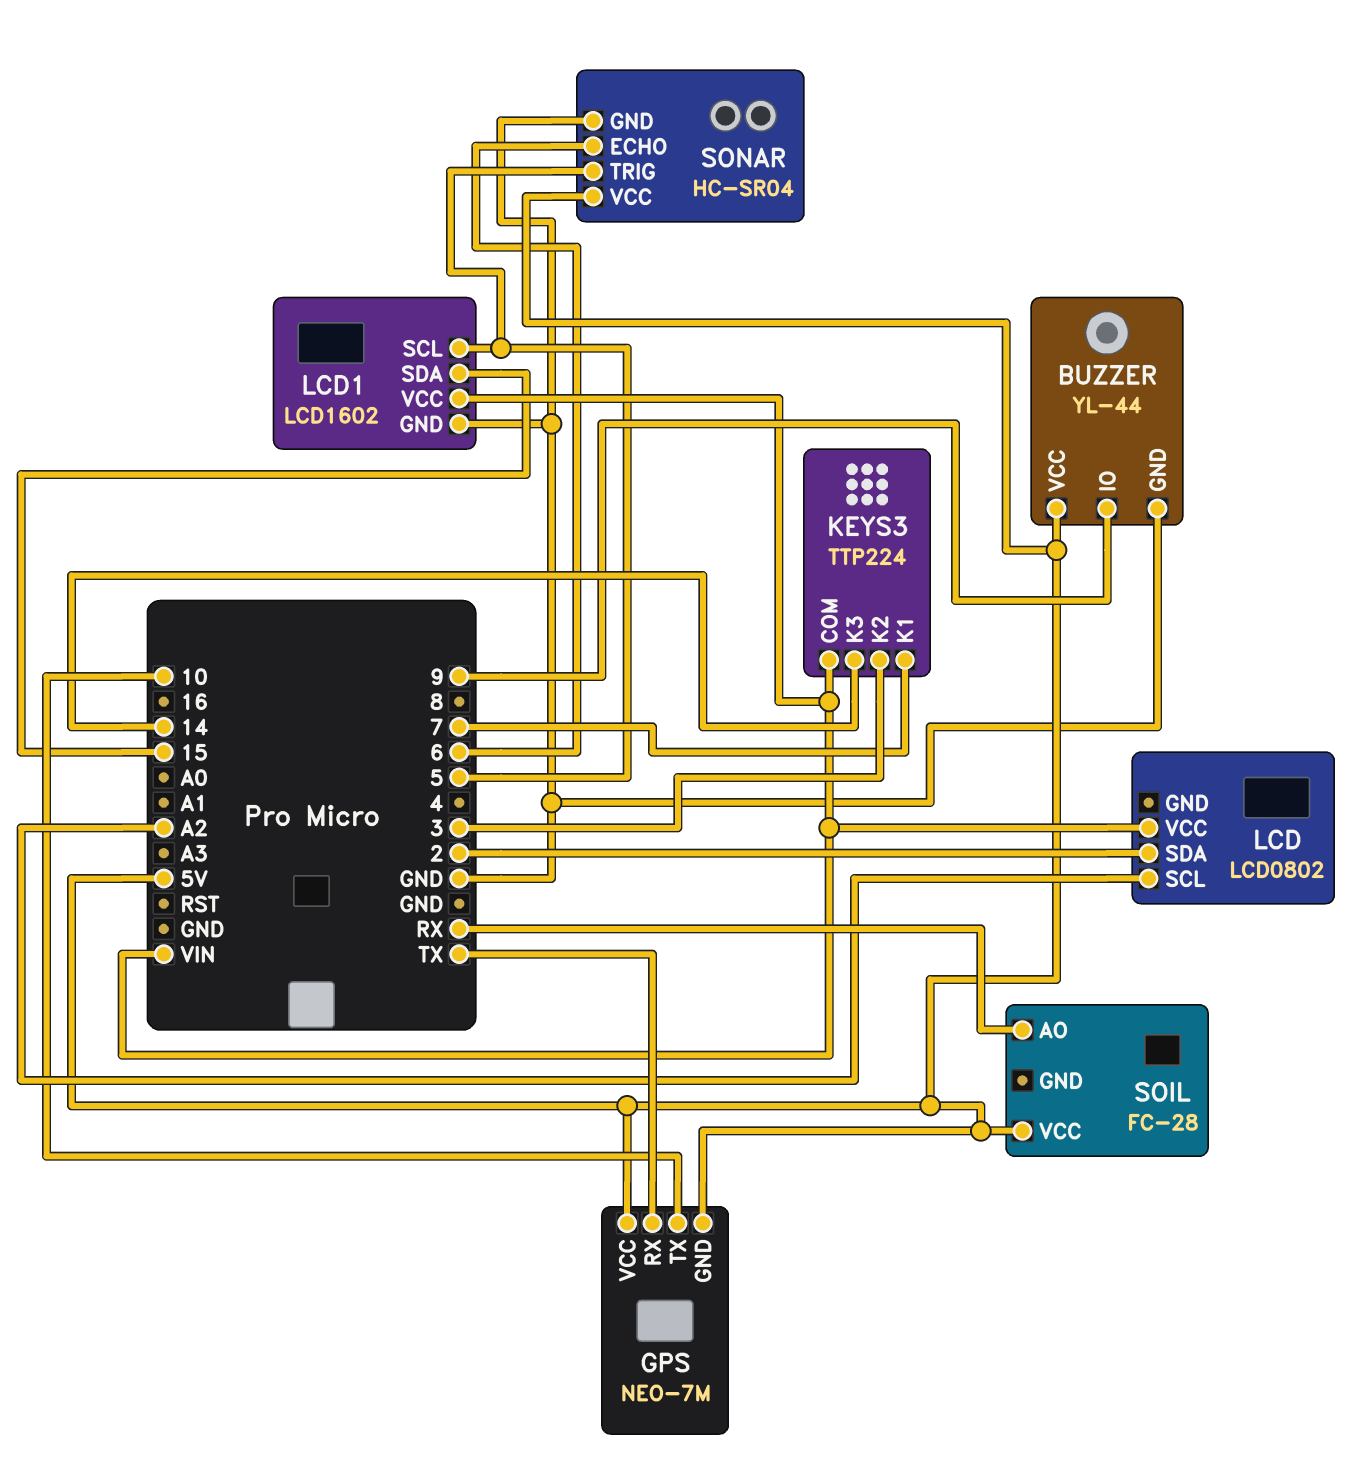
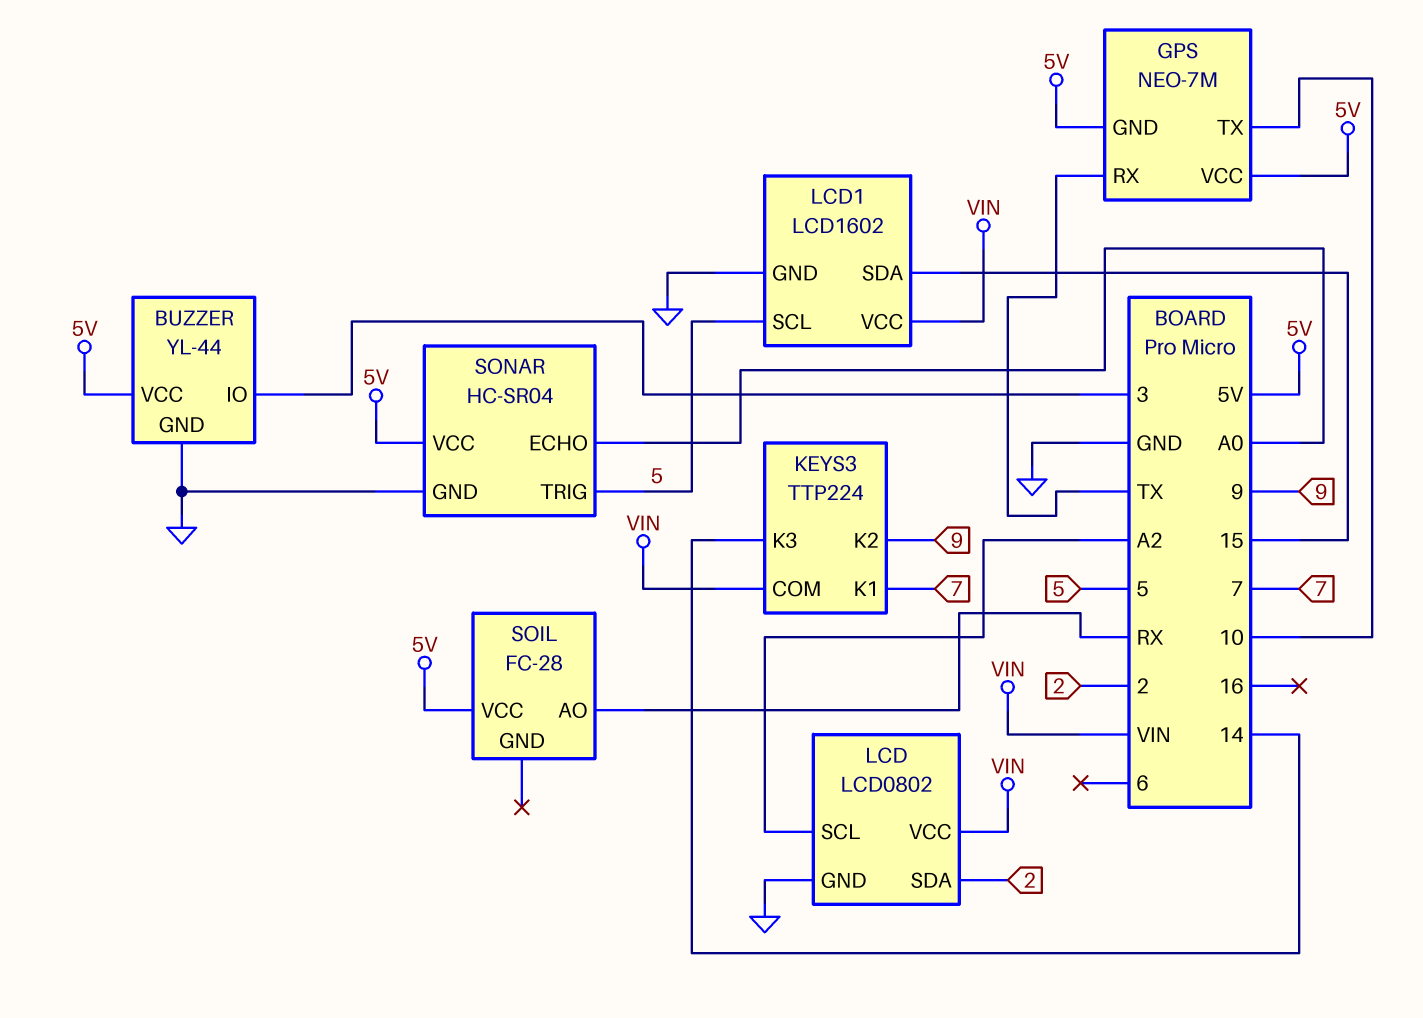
BUZZER pin IO: 9 -> 3
KEYS3 pin K2: 3 -> 9
LCD pin GND: none -> GND
SONAR pin ECHO: 6 -> A0

